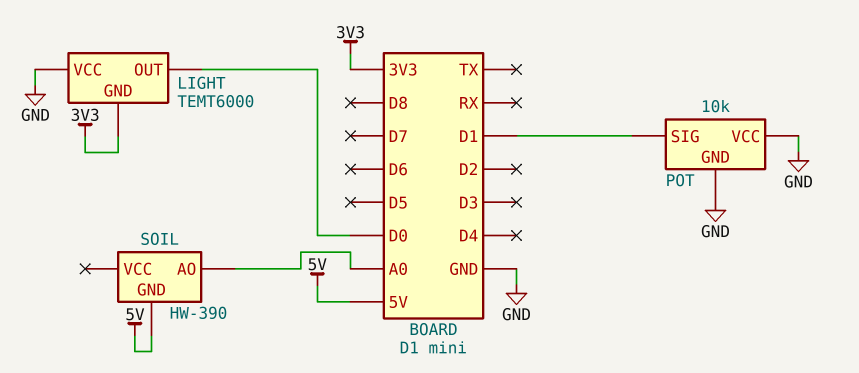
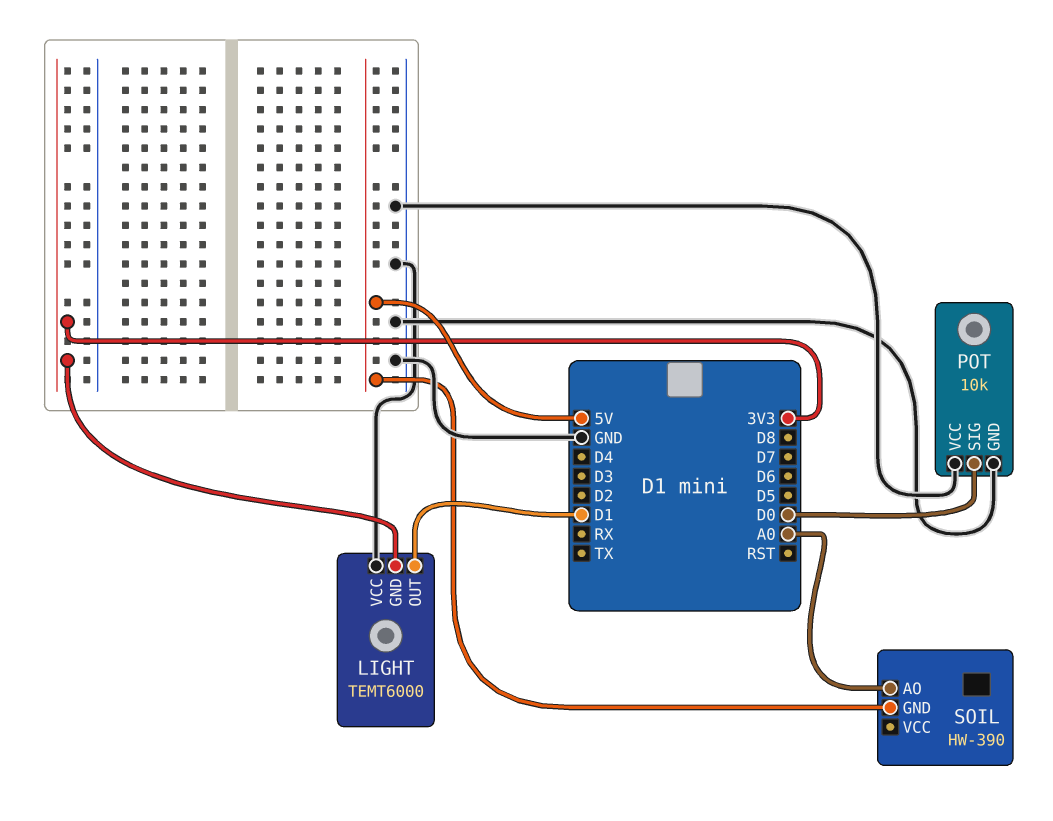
LIGHT pin OUT: D0 -> D1
POT pin SIG: D1 -> D0

